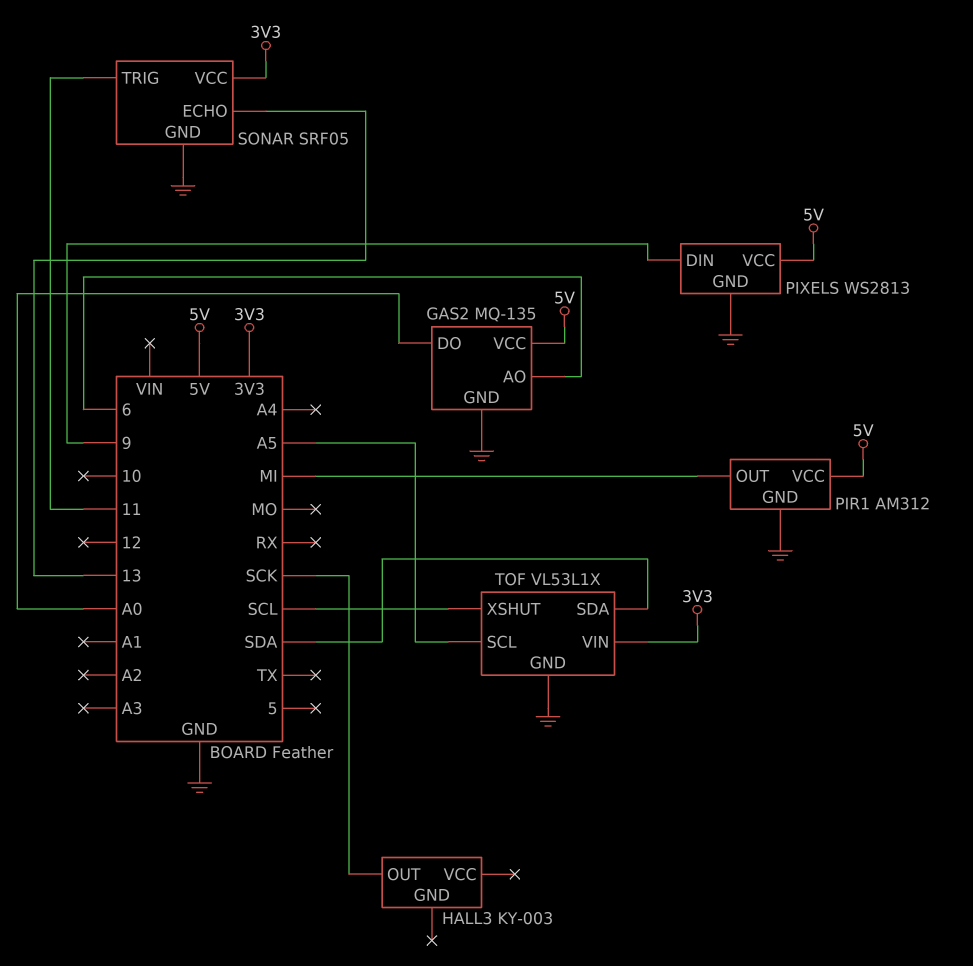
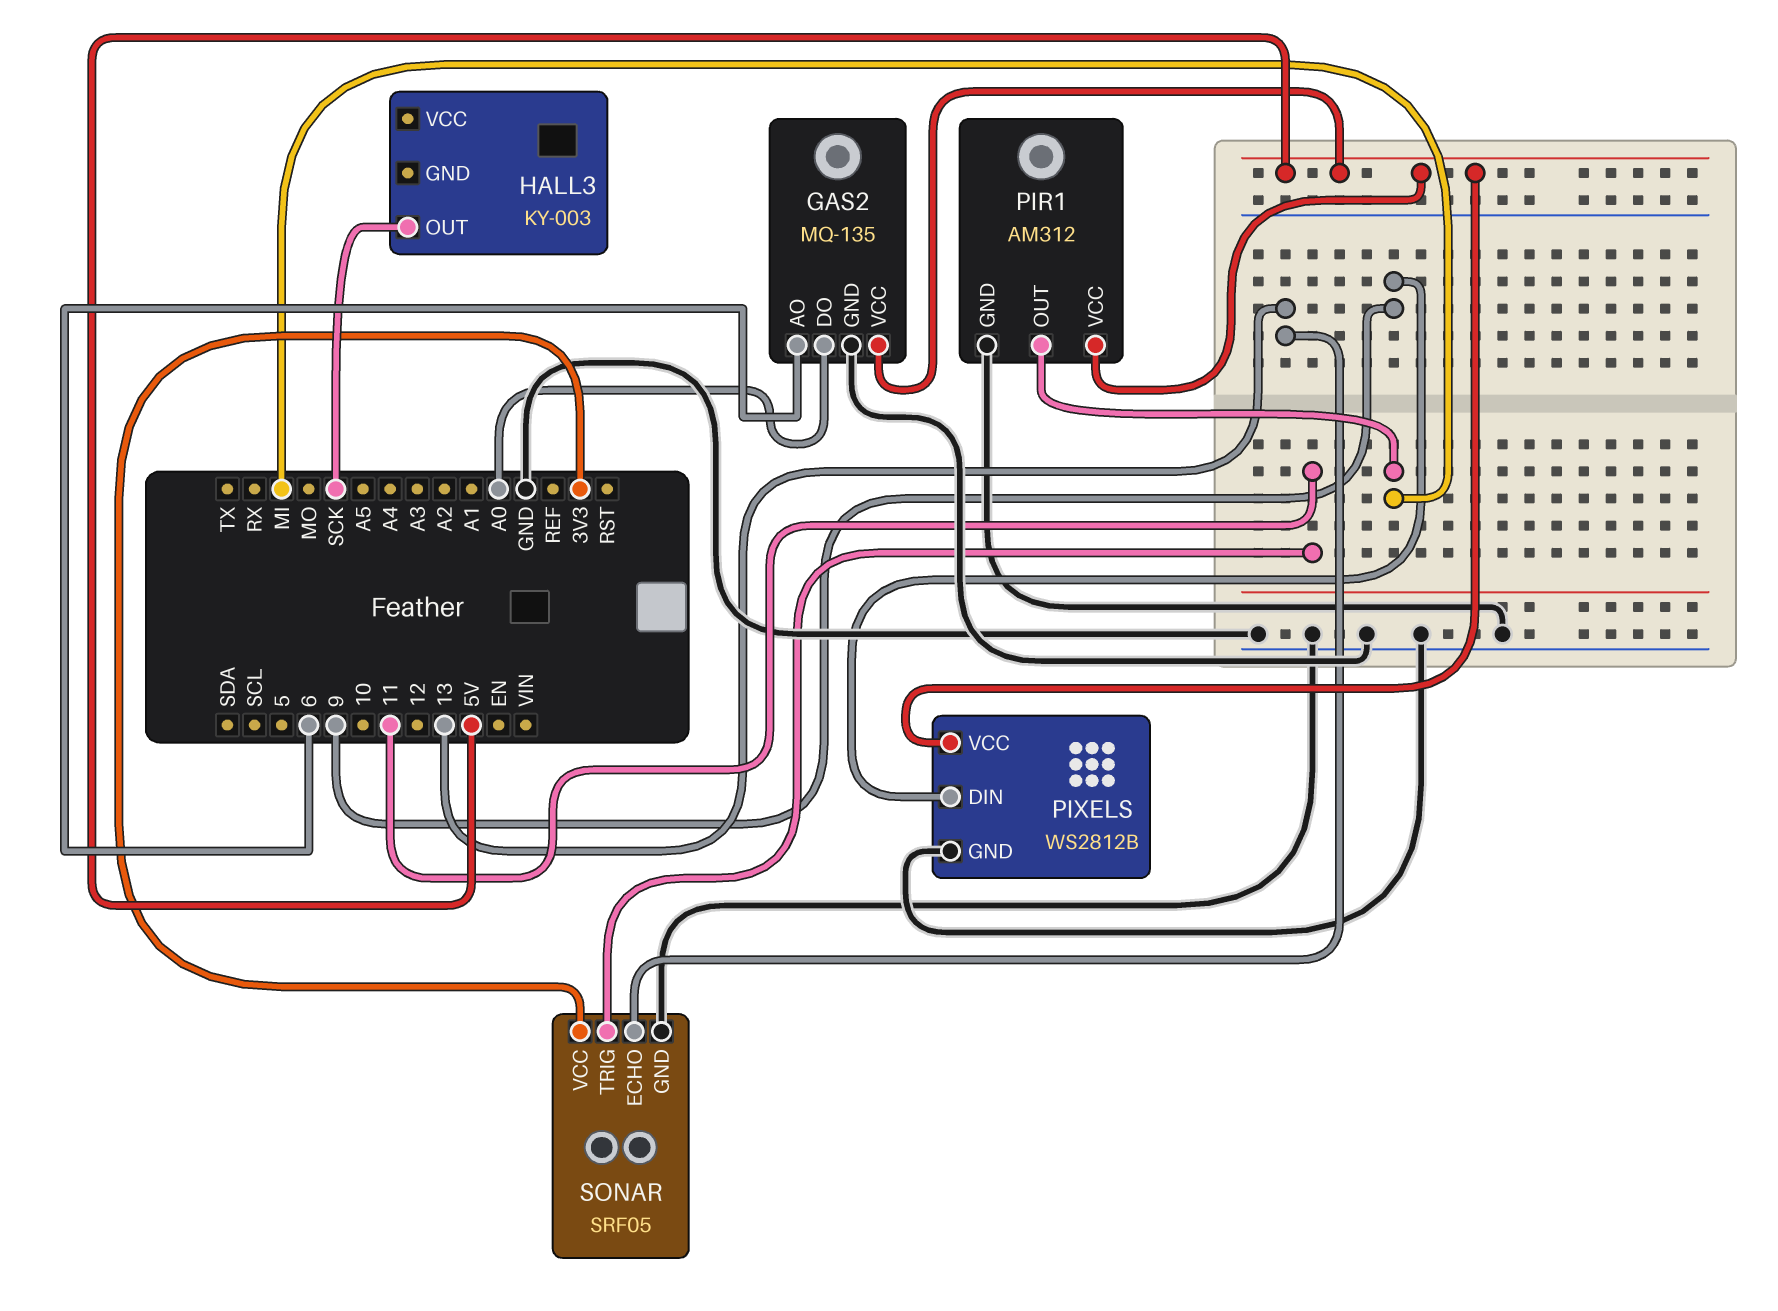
PIXELS: WS2813 -> WS2812B
TOF: VL53L1X -> none
TOF pin GND: GND -> none
TOF pin SCL: A5 -> none
TOF pin SDA: SDA -> none
TOF pin VIN: 3V3 -> none
TOF pin XSHUT: SCL -> none

